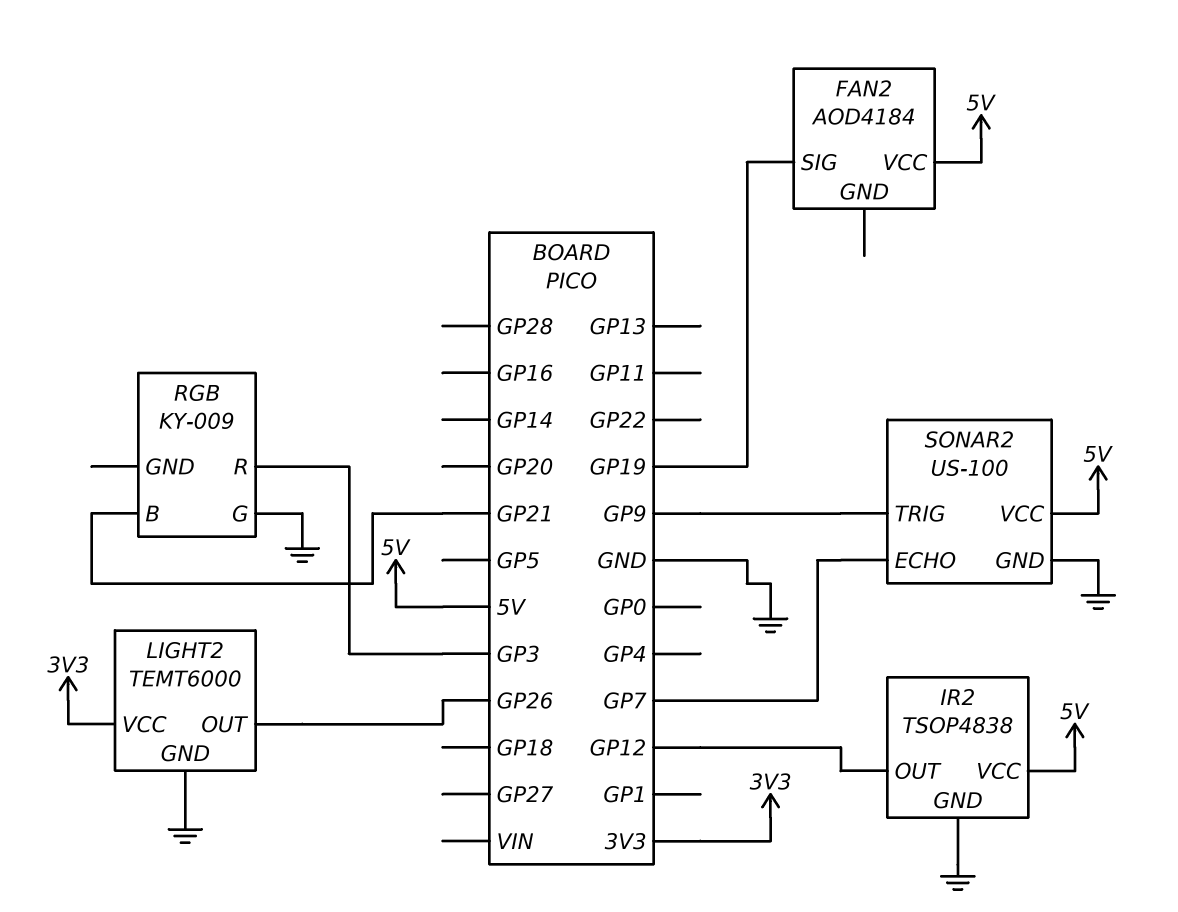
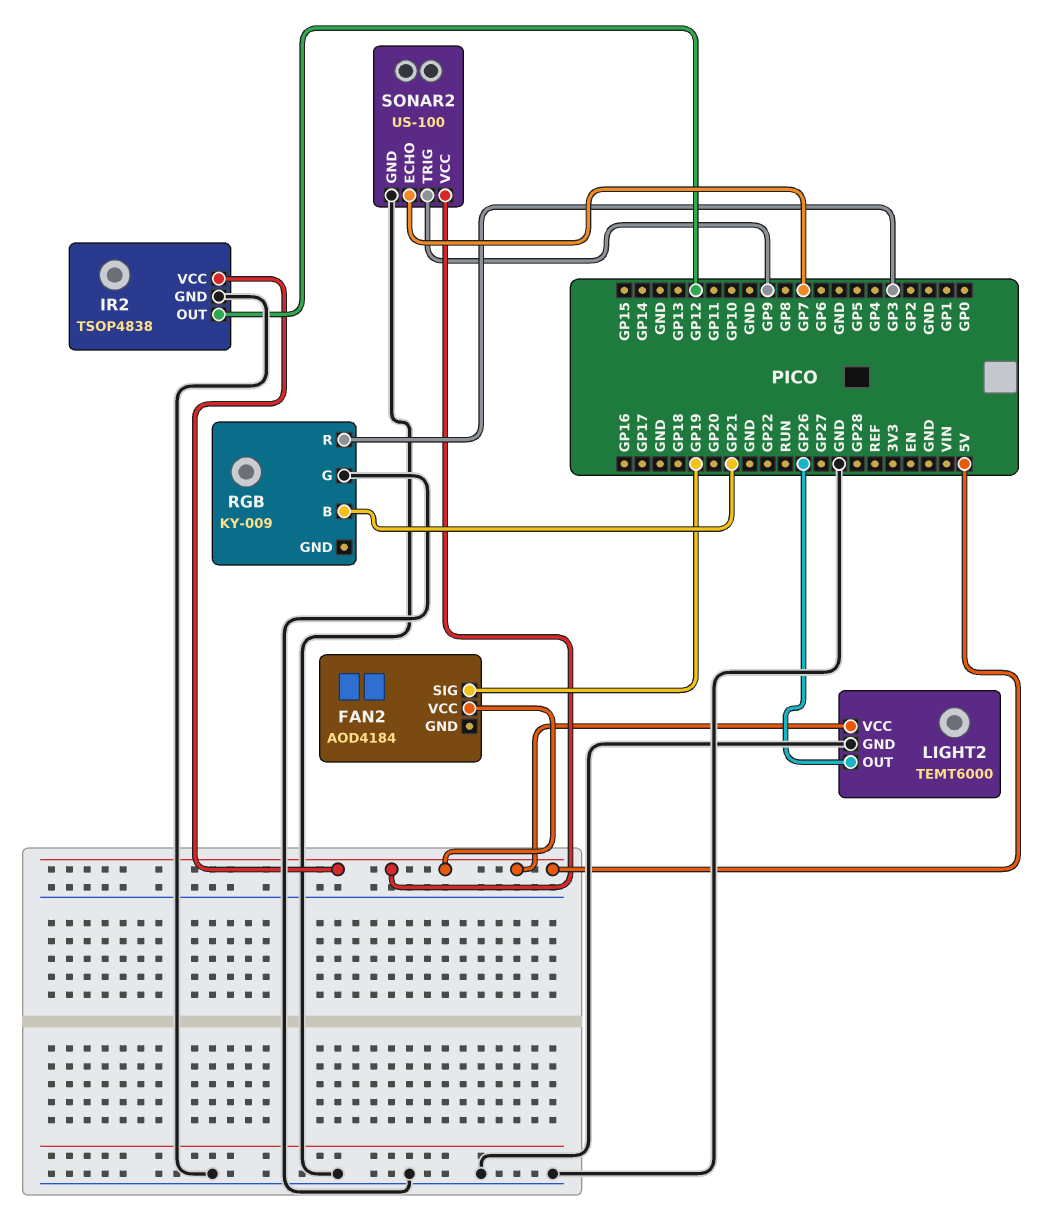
LIGHT2 pin VCC: 3V3 -> 5V

